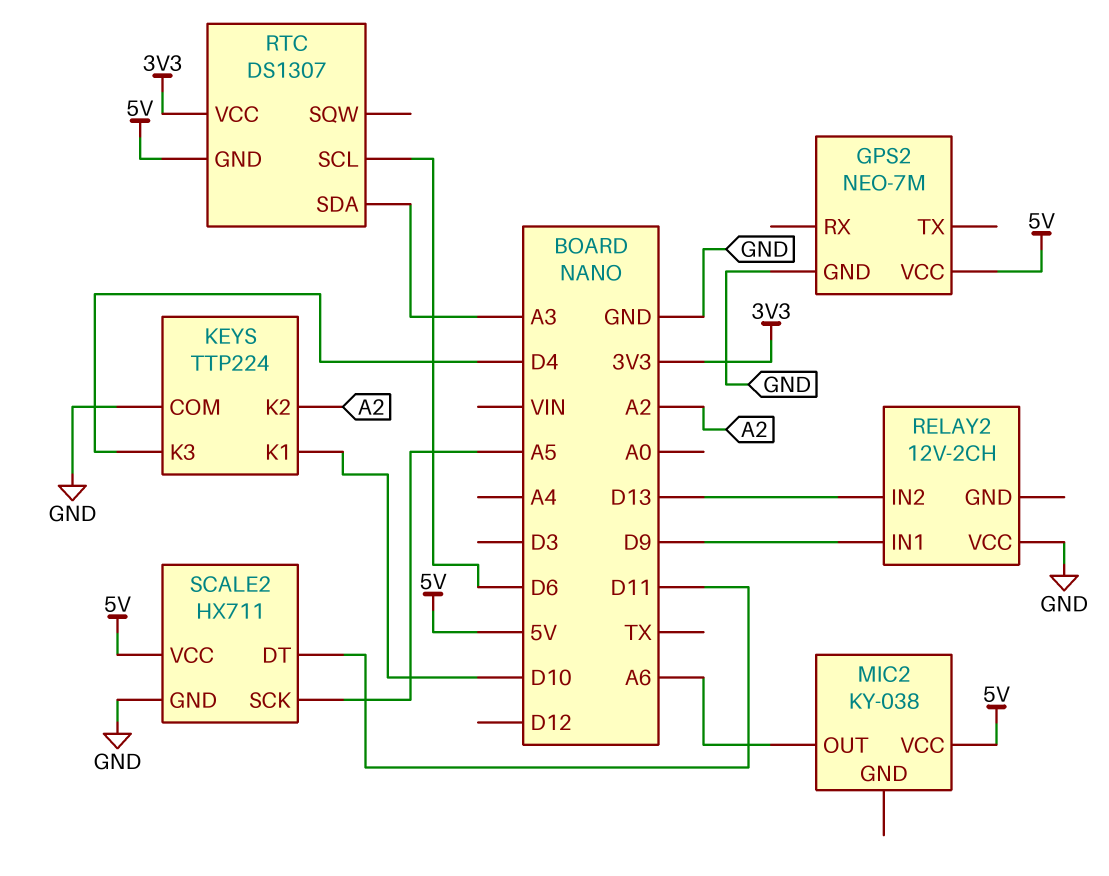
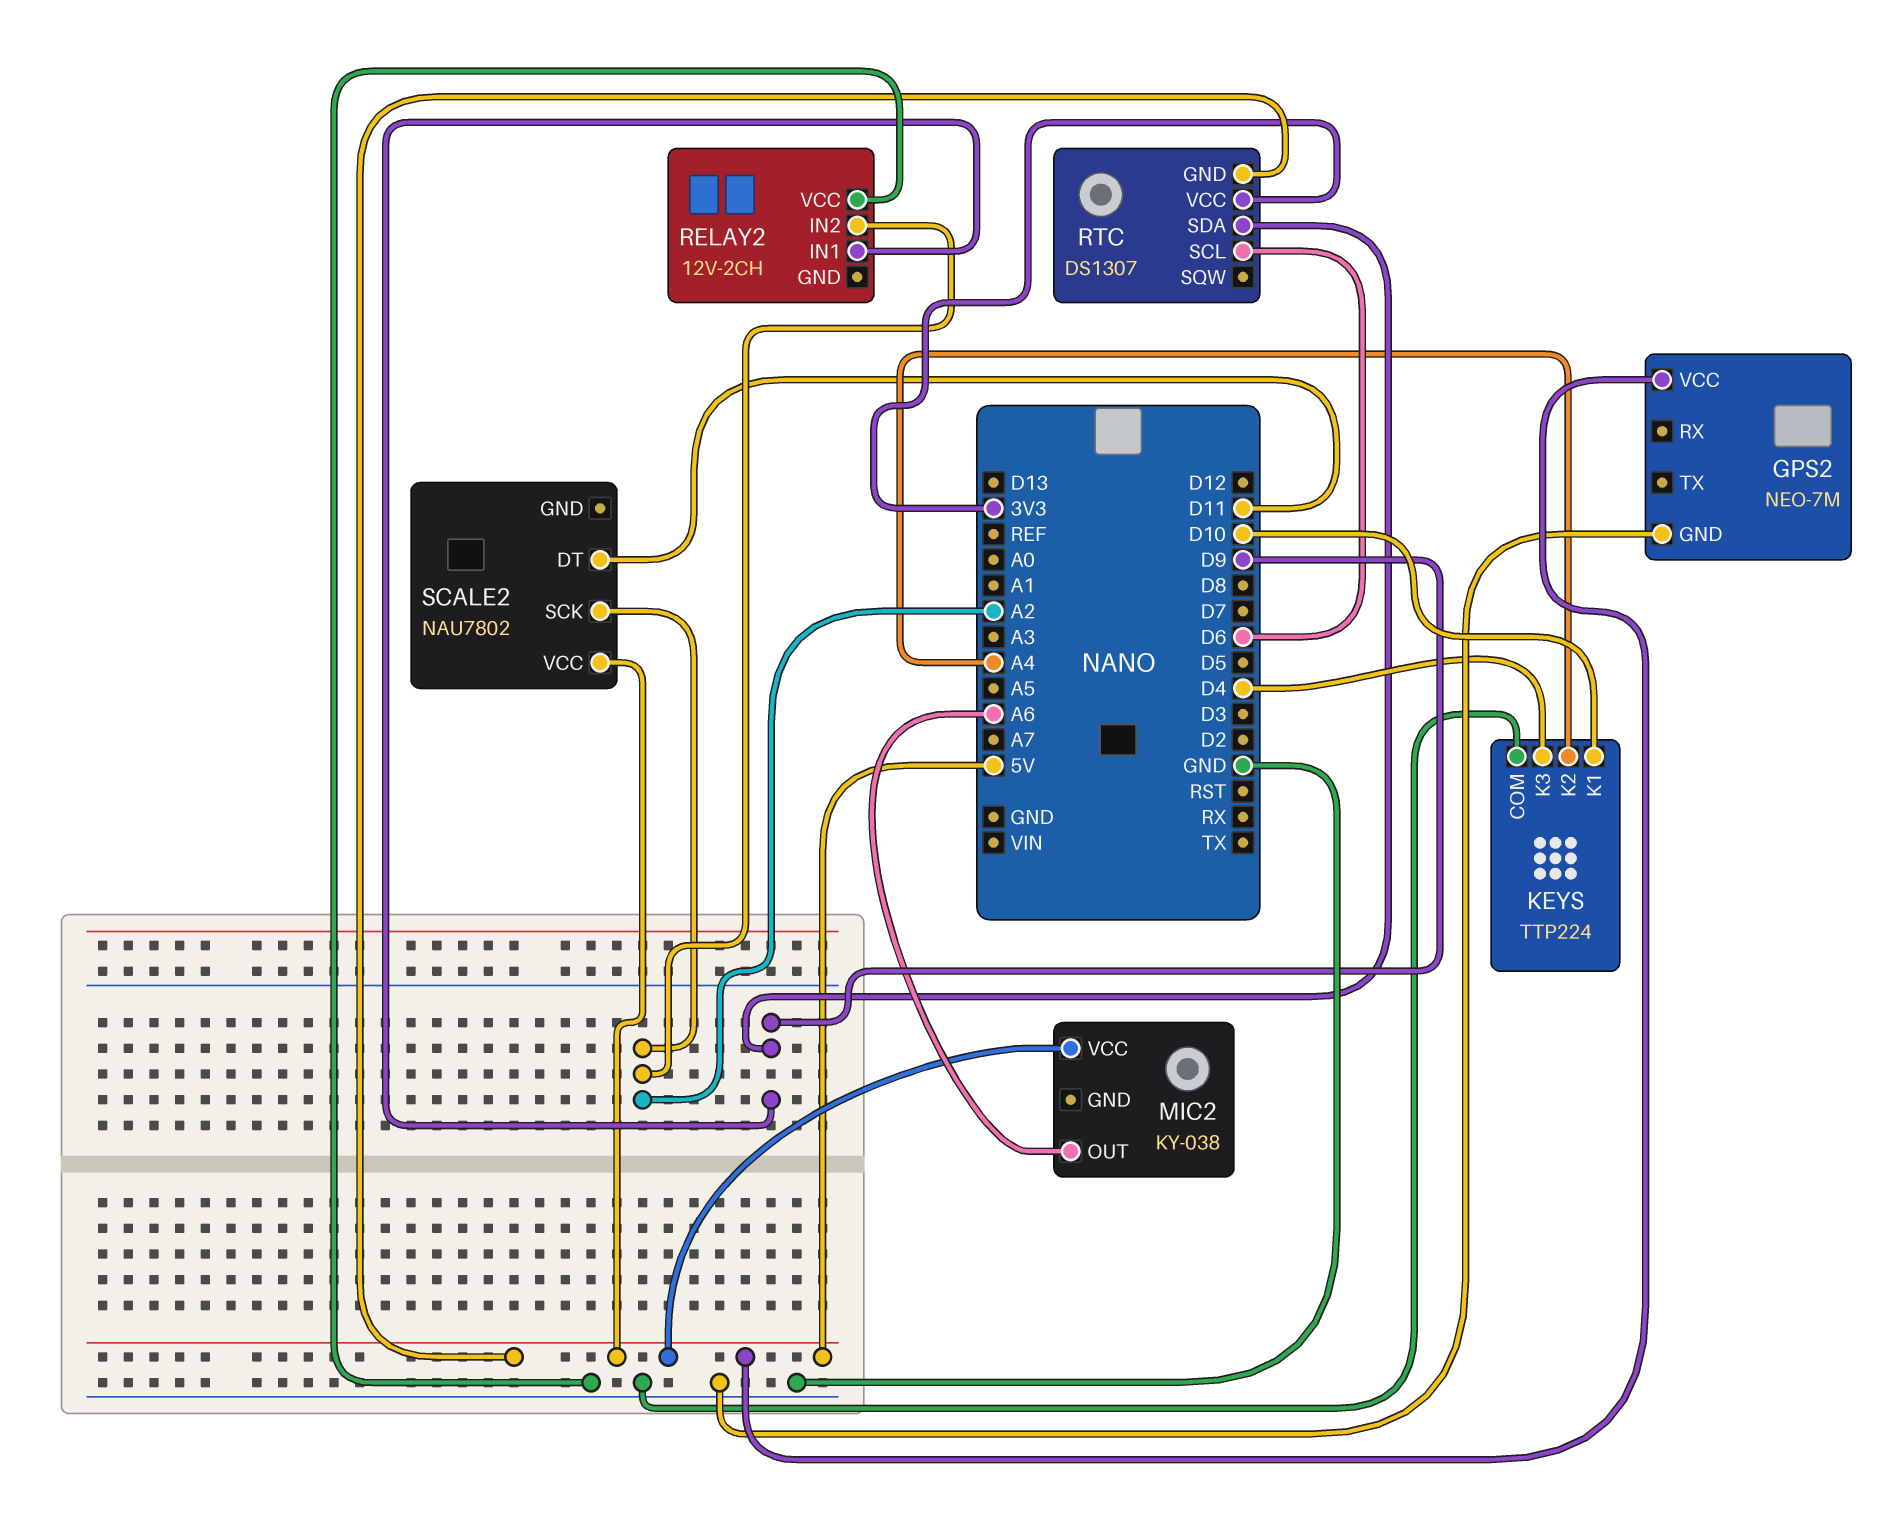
KEYS pin K2: A2 -> A4
RELAY2 pin IN2: D13 -> A2
RTC pin SDA: A3 -> D9
SCALE2: HX711 -> NAU7802
SCALE2 pin GND: GND -> none
SCALE2 pin SCK: A5 -> A2

